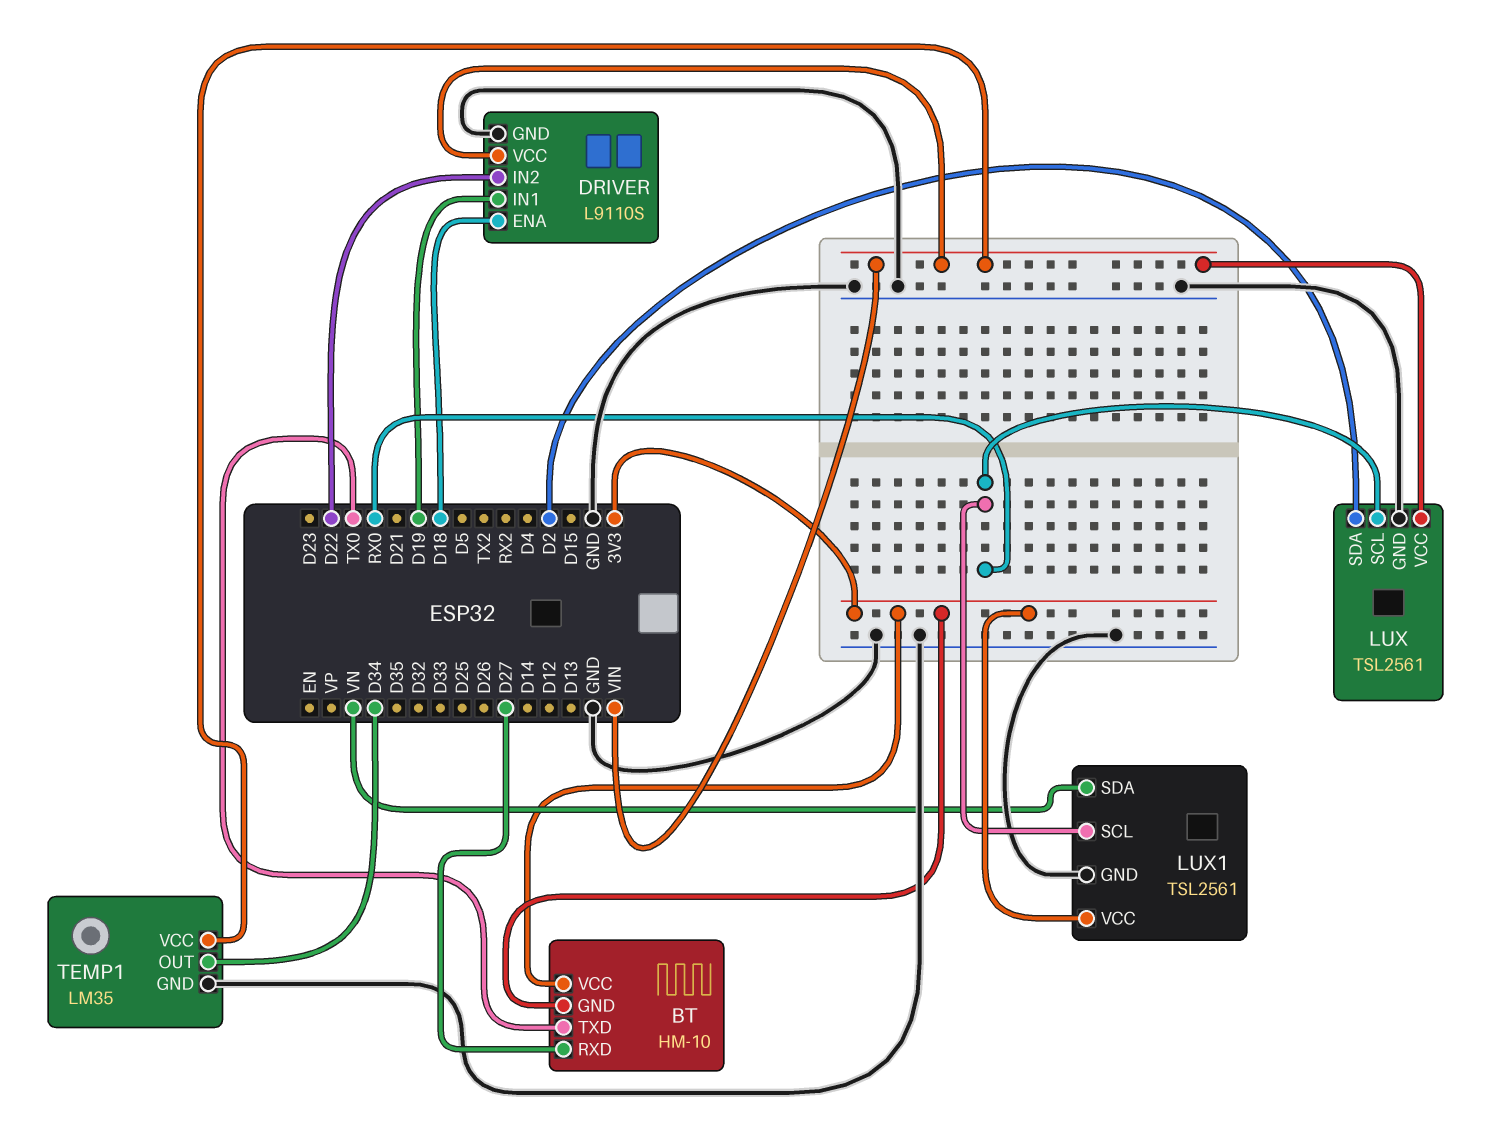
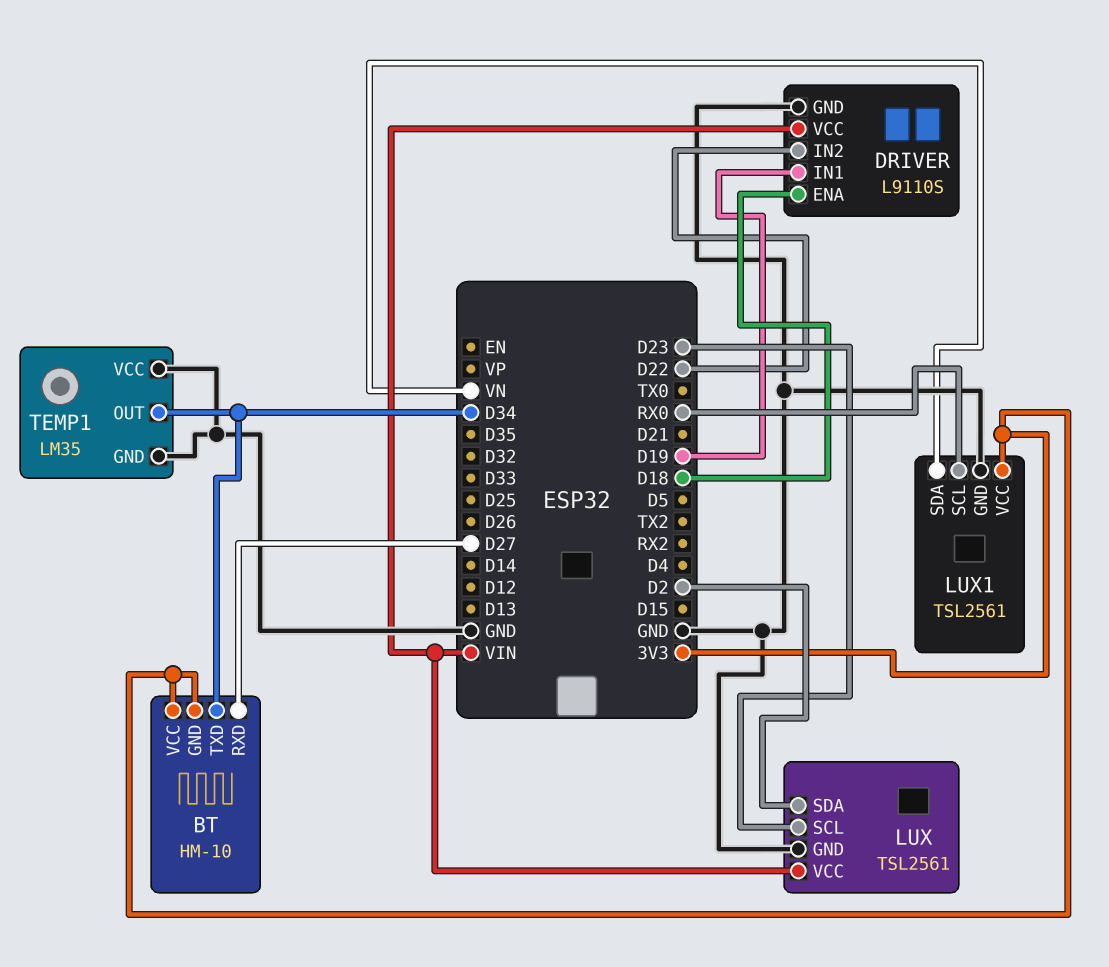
BT pin TXD: TX0 -> D34
LUX pin SCL: RX0 -> D23
TEMP1 pin VCC: VIN -> GND

